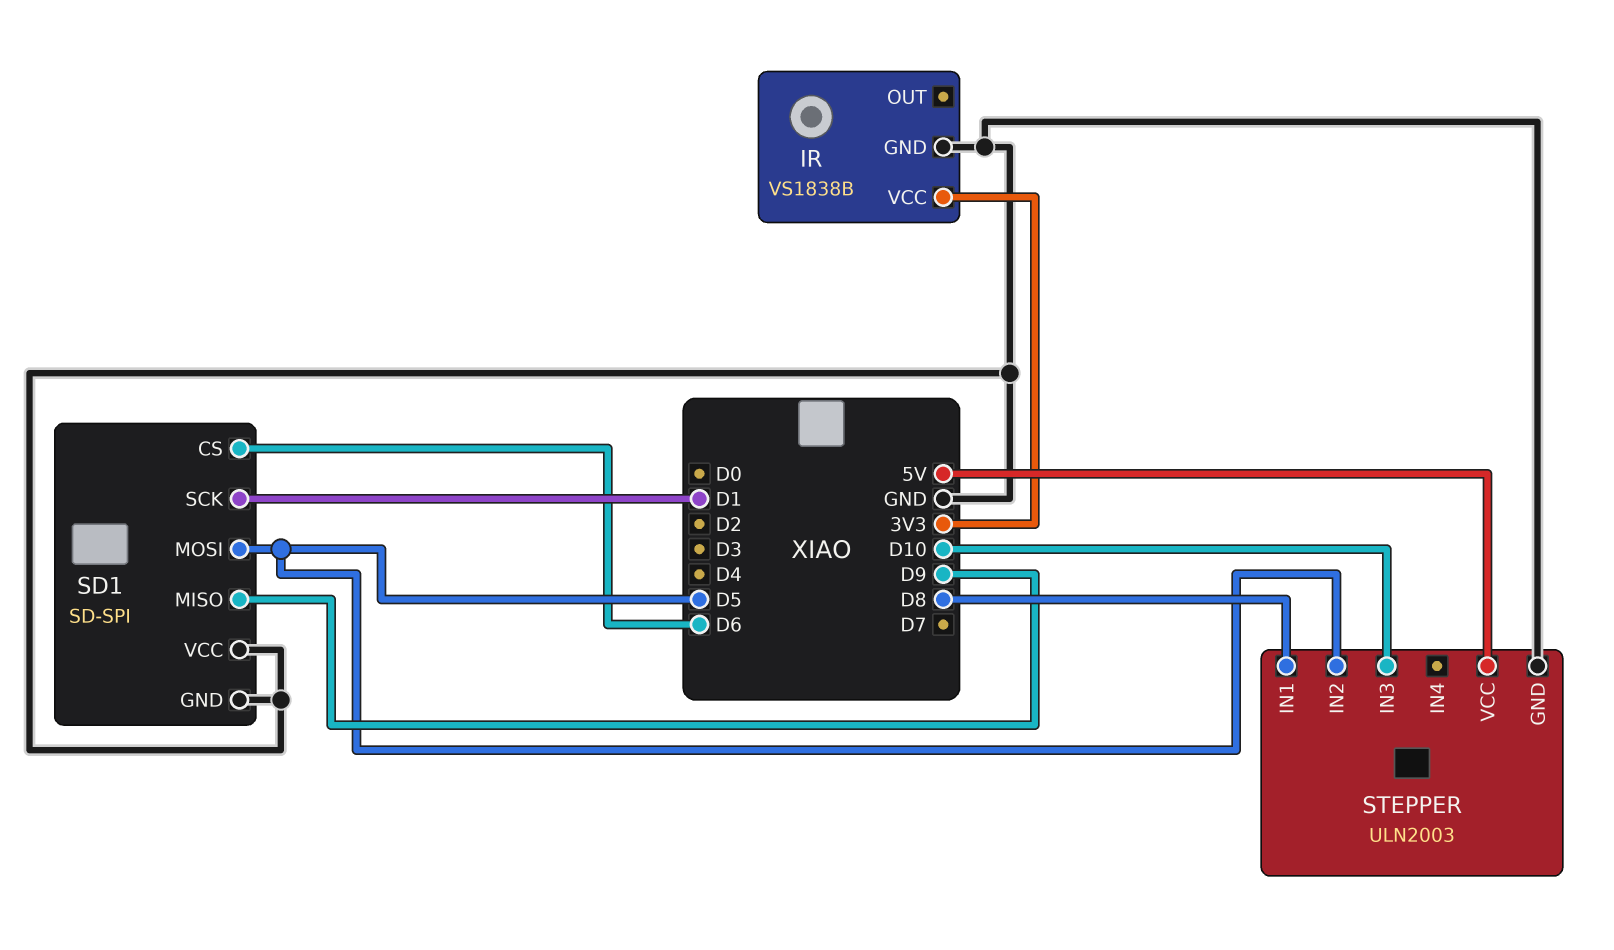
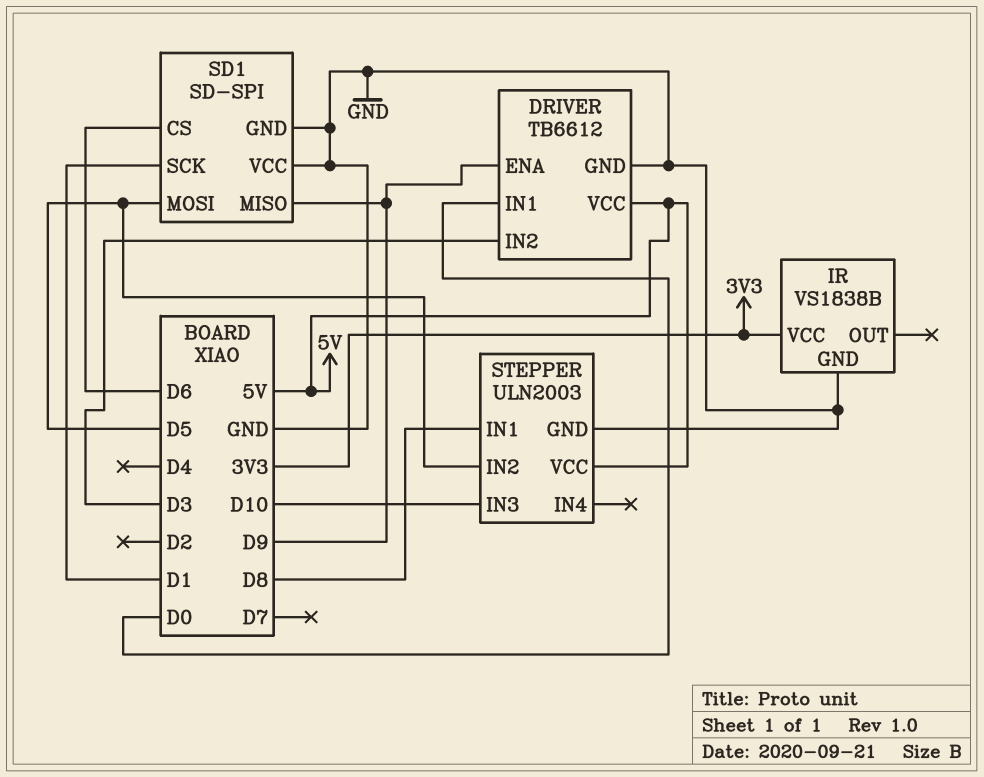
DRIVER: none -> TB6612
DRIVER pin ENA: none -> D9
DRIVER pin GND: none -> GND
DRIVER pin IN1: none -> D0
DRIVER pin IN2: none -> D3
DRIVER pin VCC: none -> 5V

